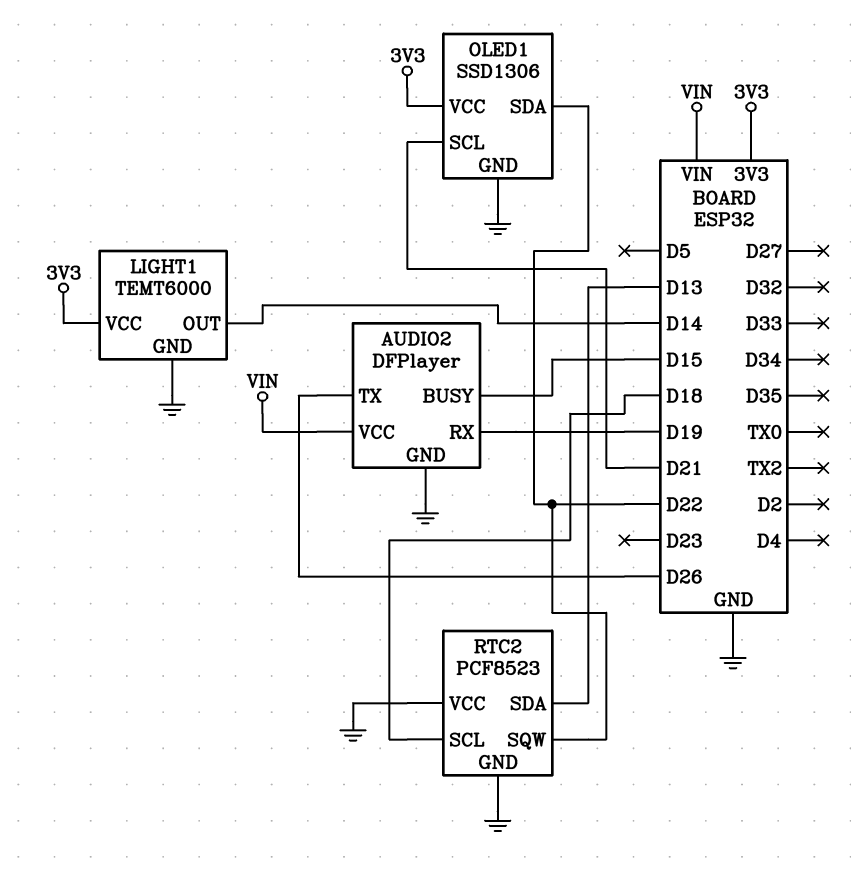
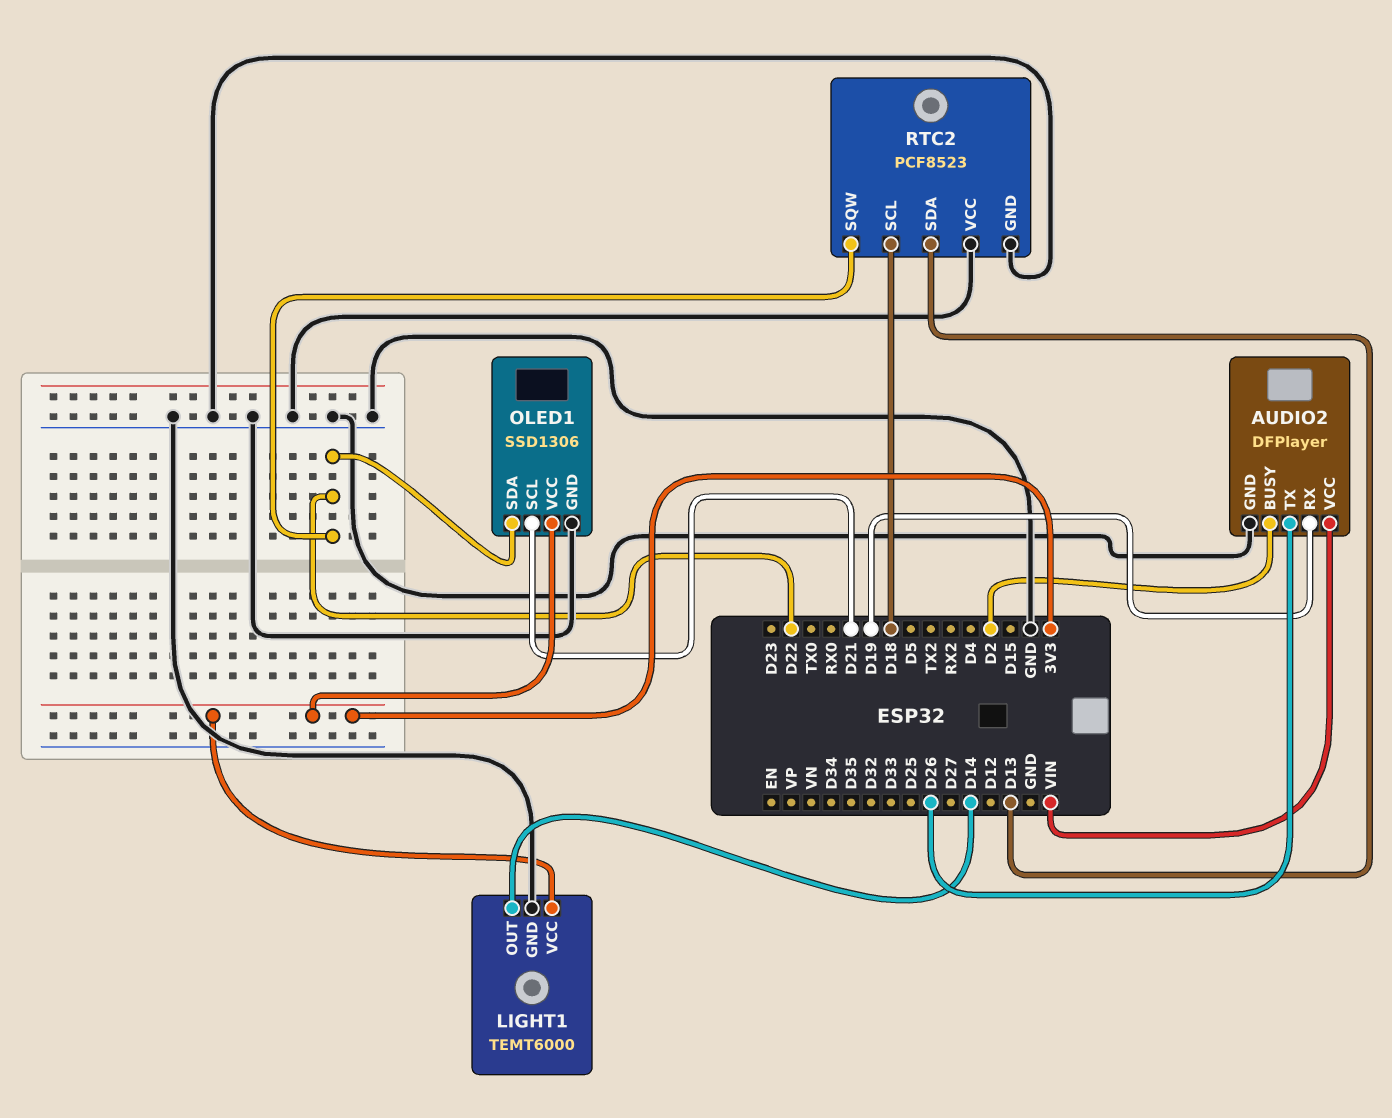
AUDIO2 pin BUSY: D15 -> D2

